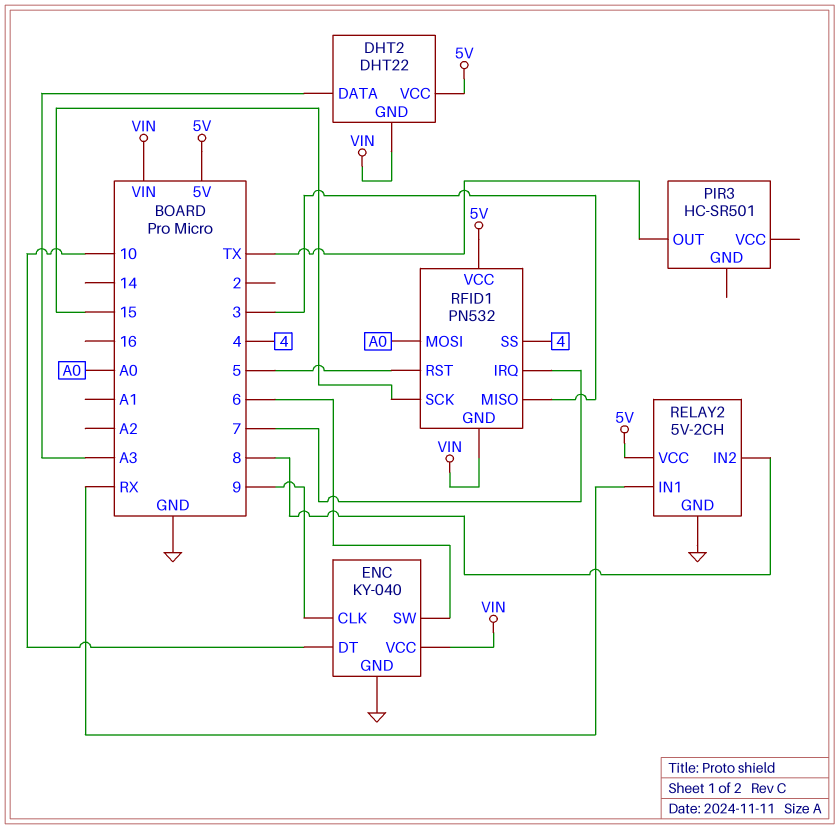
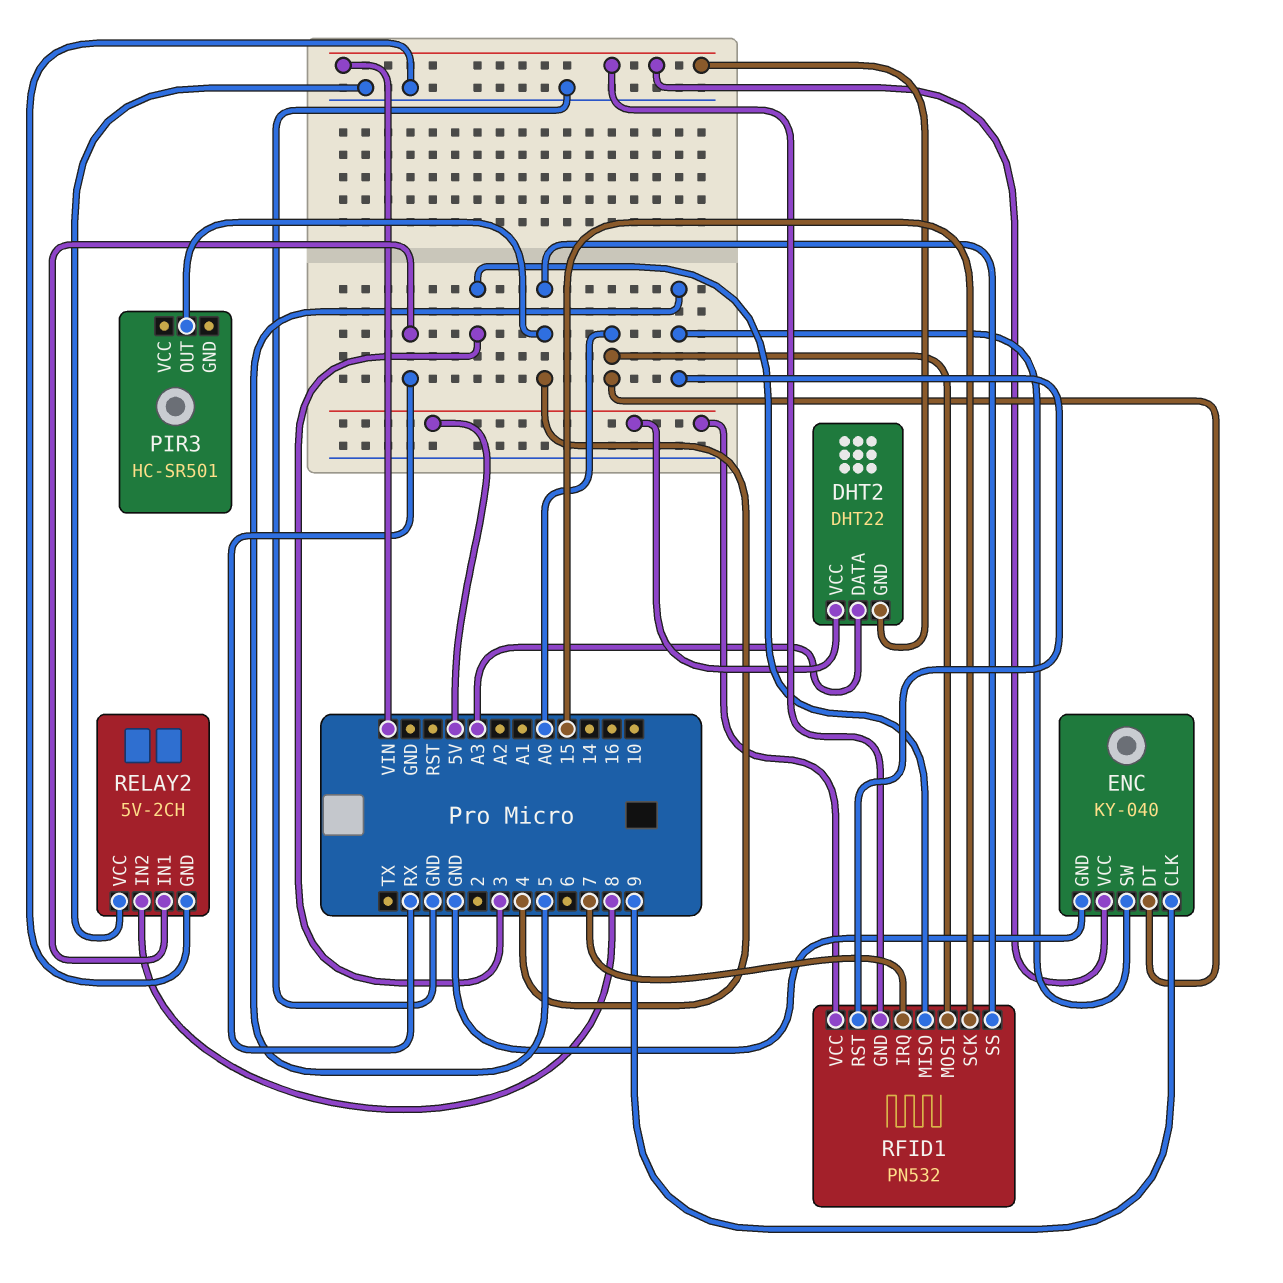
ENC pin DT: 10 -> A0
ENC pin SW: 6 -> 5
PIR3 pin OUT: TX -> 4
RELAY2 pin VCC: 5V -> GND

